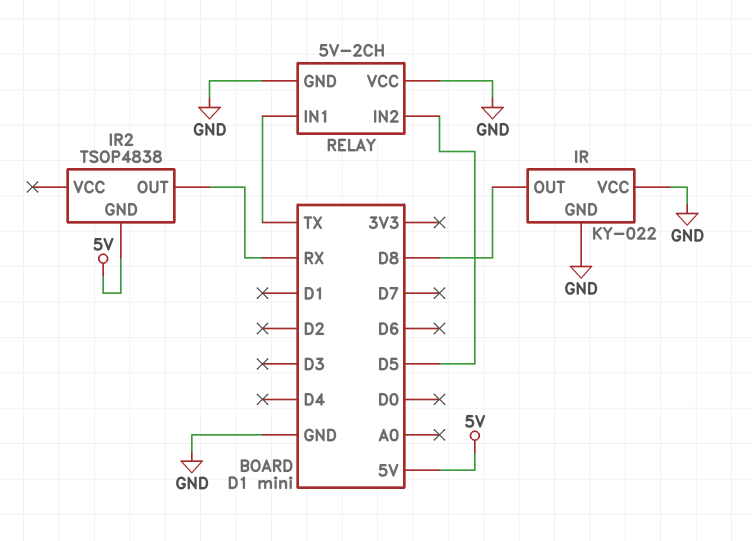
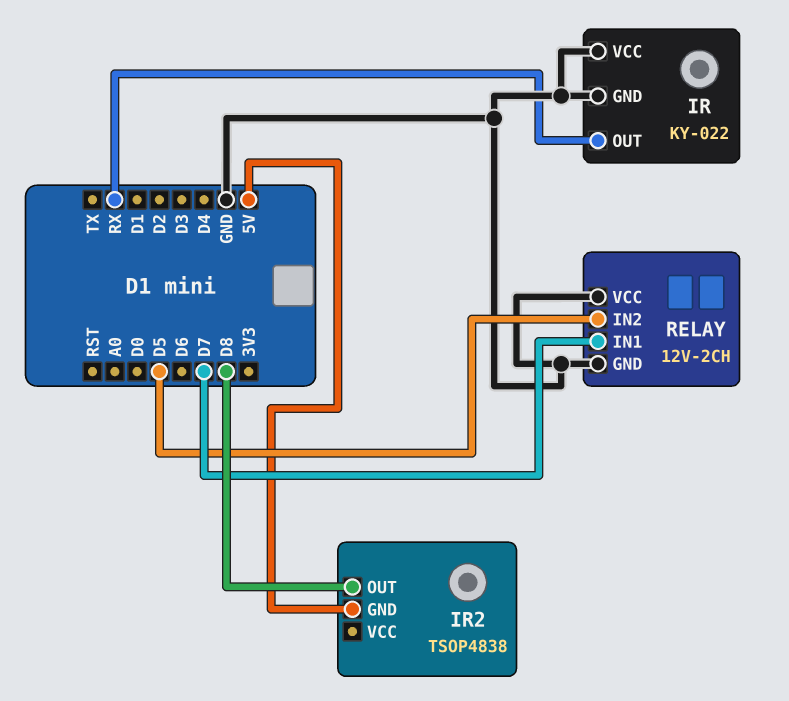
IR pin OUT: D8 -> RX
IR2 pin OUT: RX -> D8
RELAY: 5V-2CH -> 12V-2CH
RELAY pin IN1: TX -> D7

